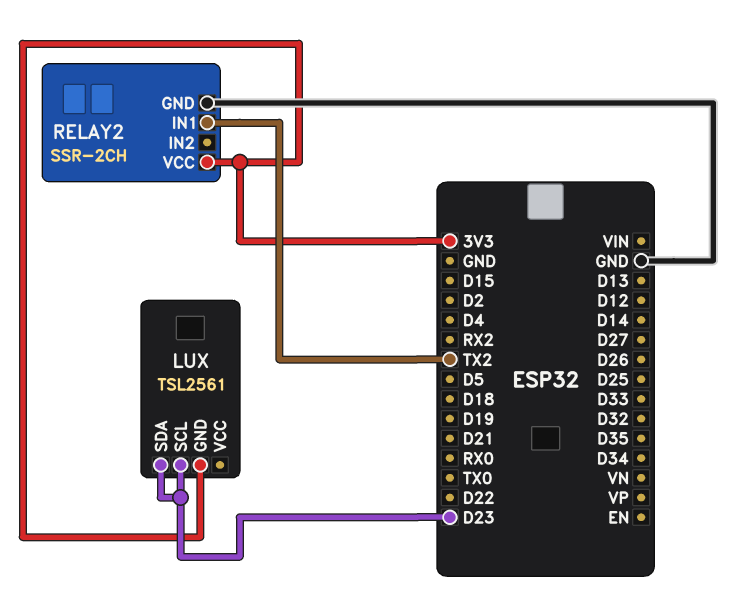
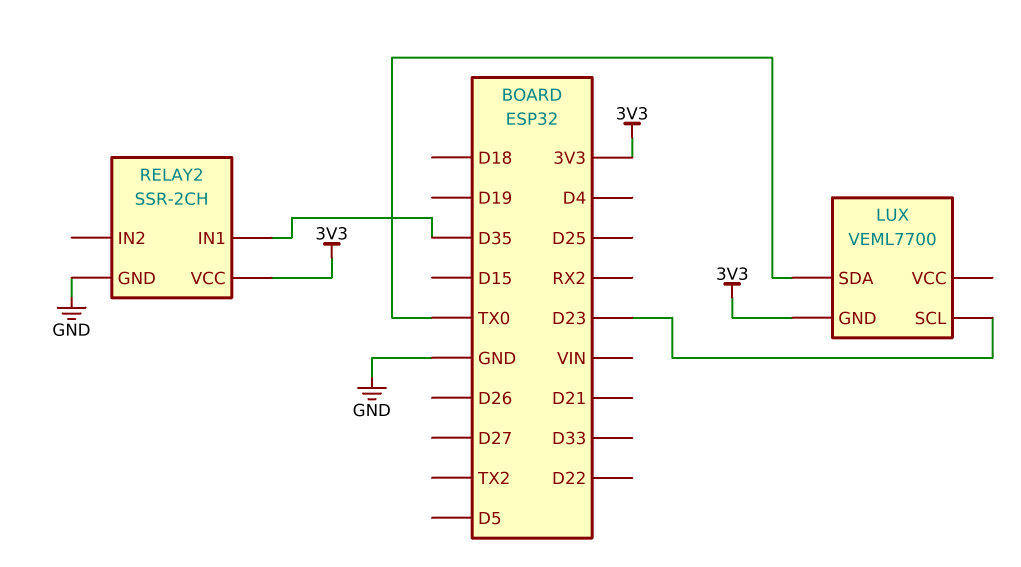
LUX: TSL2561 -> VEML7700
LUX pin SDA: D23 -> TX0
RELAY2 pin IN1: TX2 -> D35

